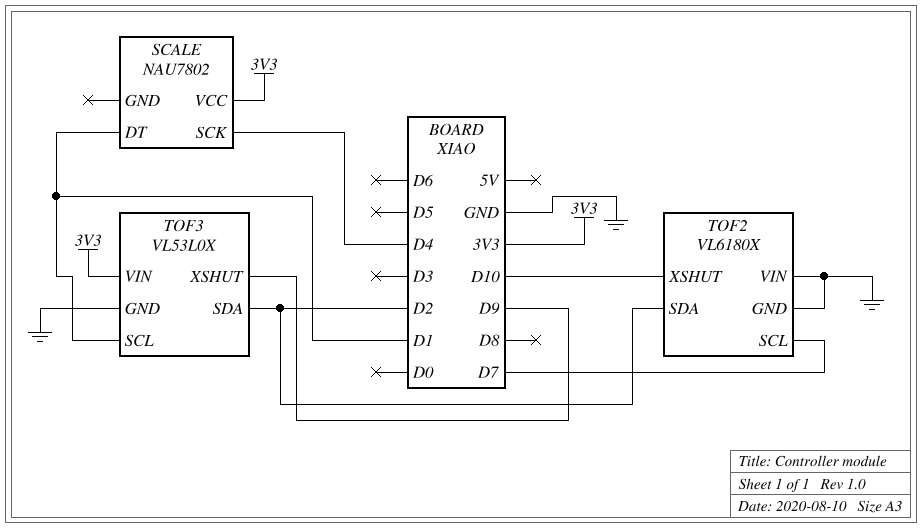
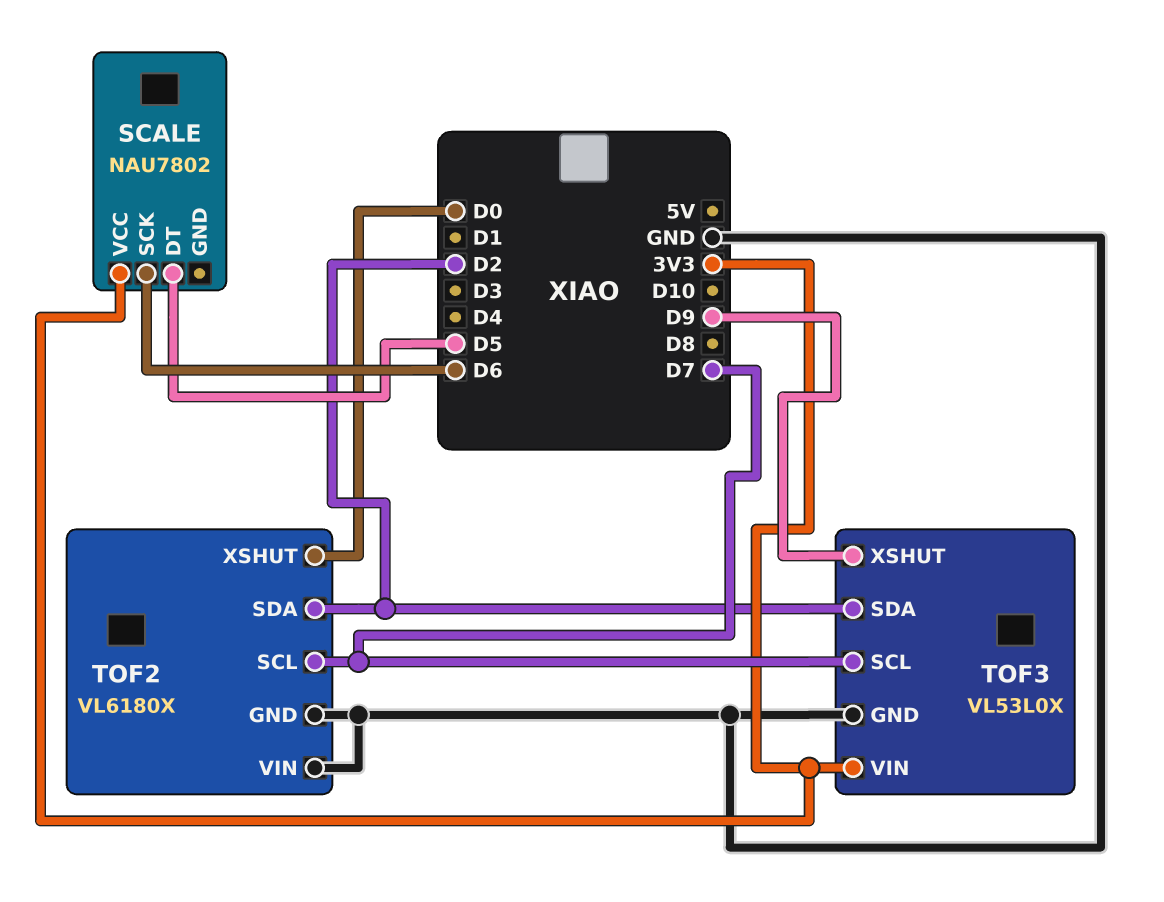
SCALE pin DT: D1 -> D5
SCALE pin SCK: D4 -> D6
TOF2 pin XSHUT: D10 -> D0
TOF3 pin SCL: D1 -> D7

